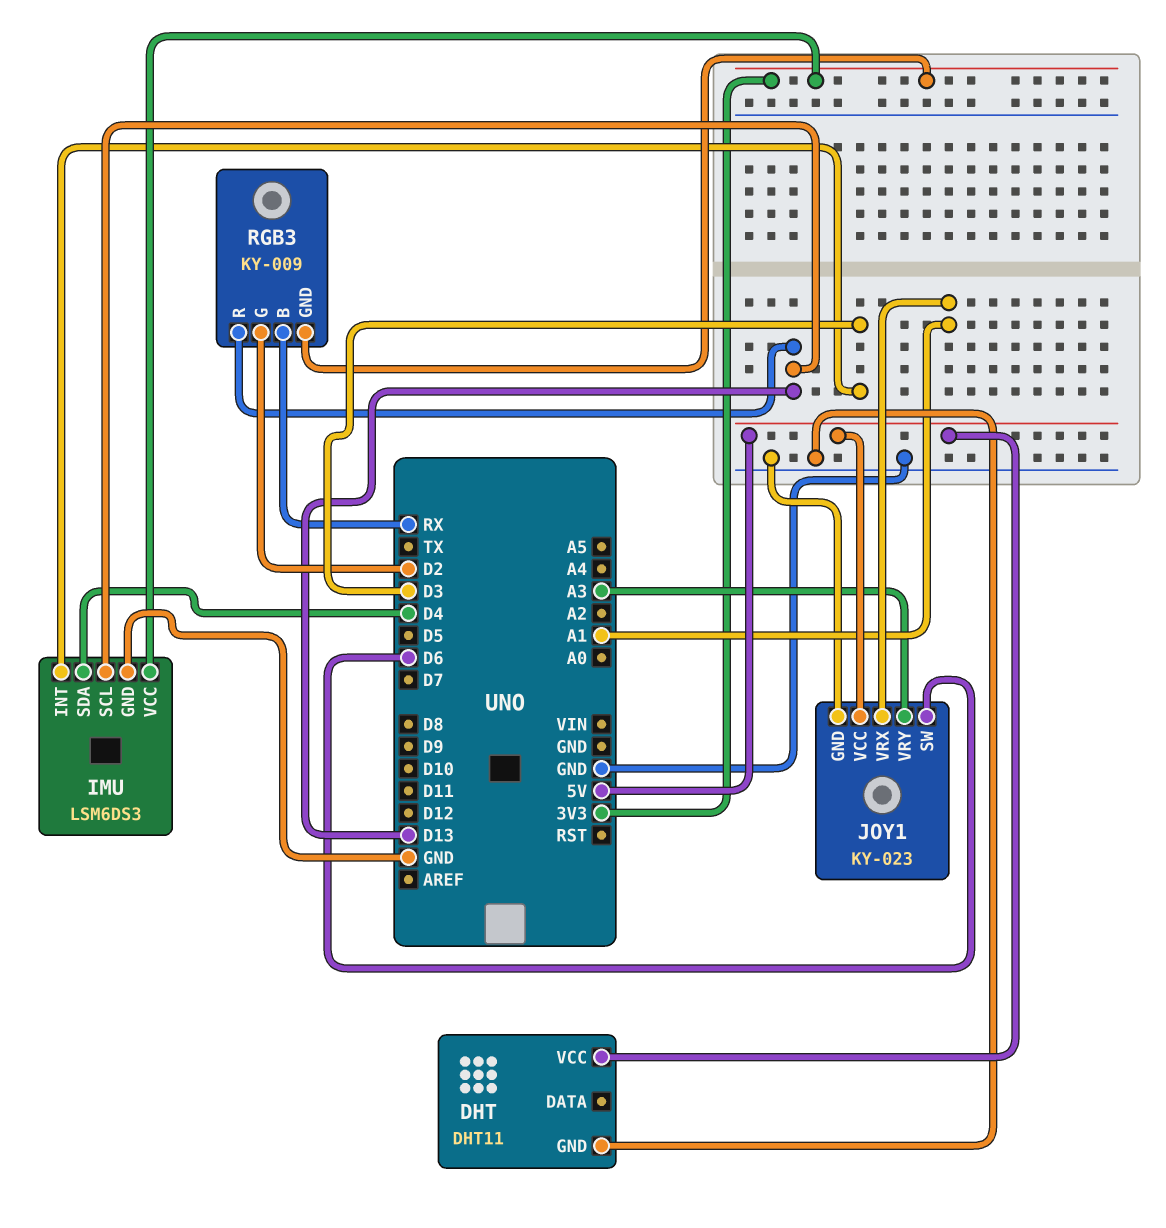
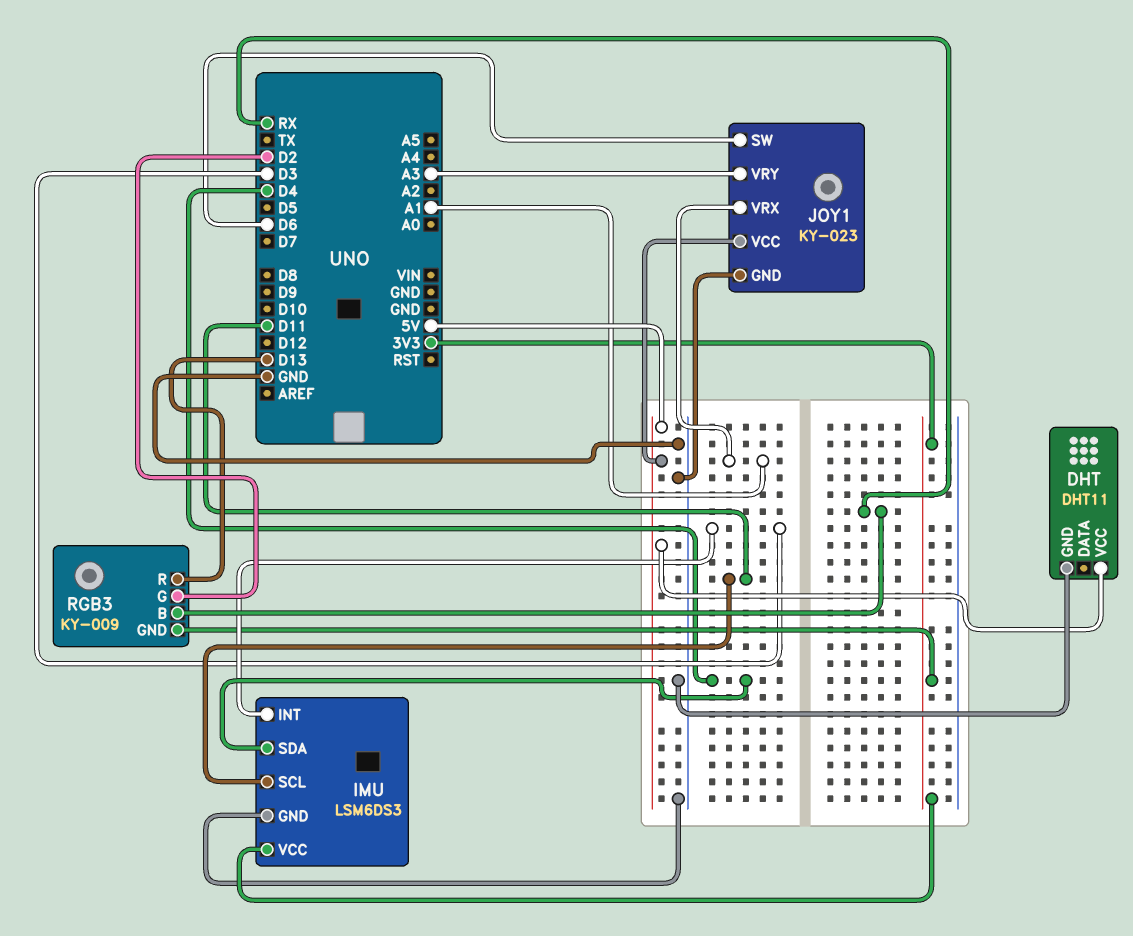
IMU pin SCL: D13 -> D11

